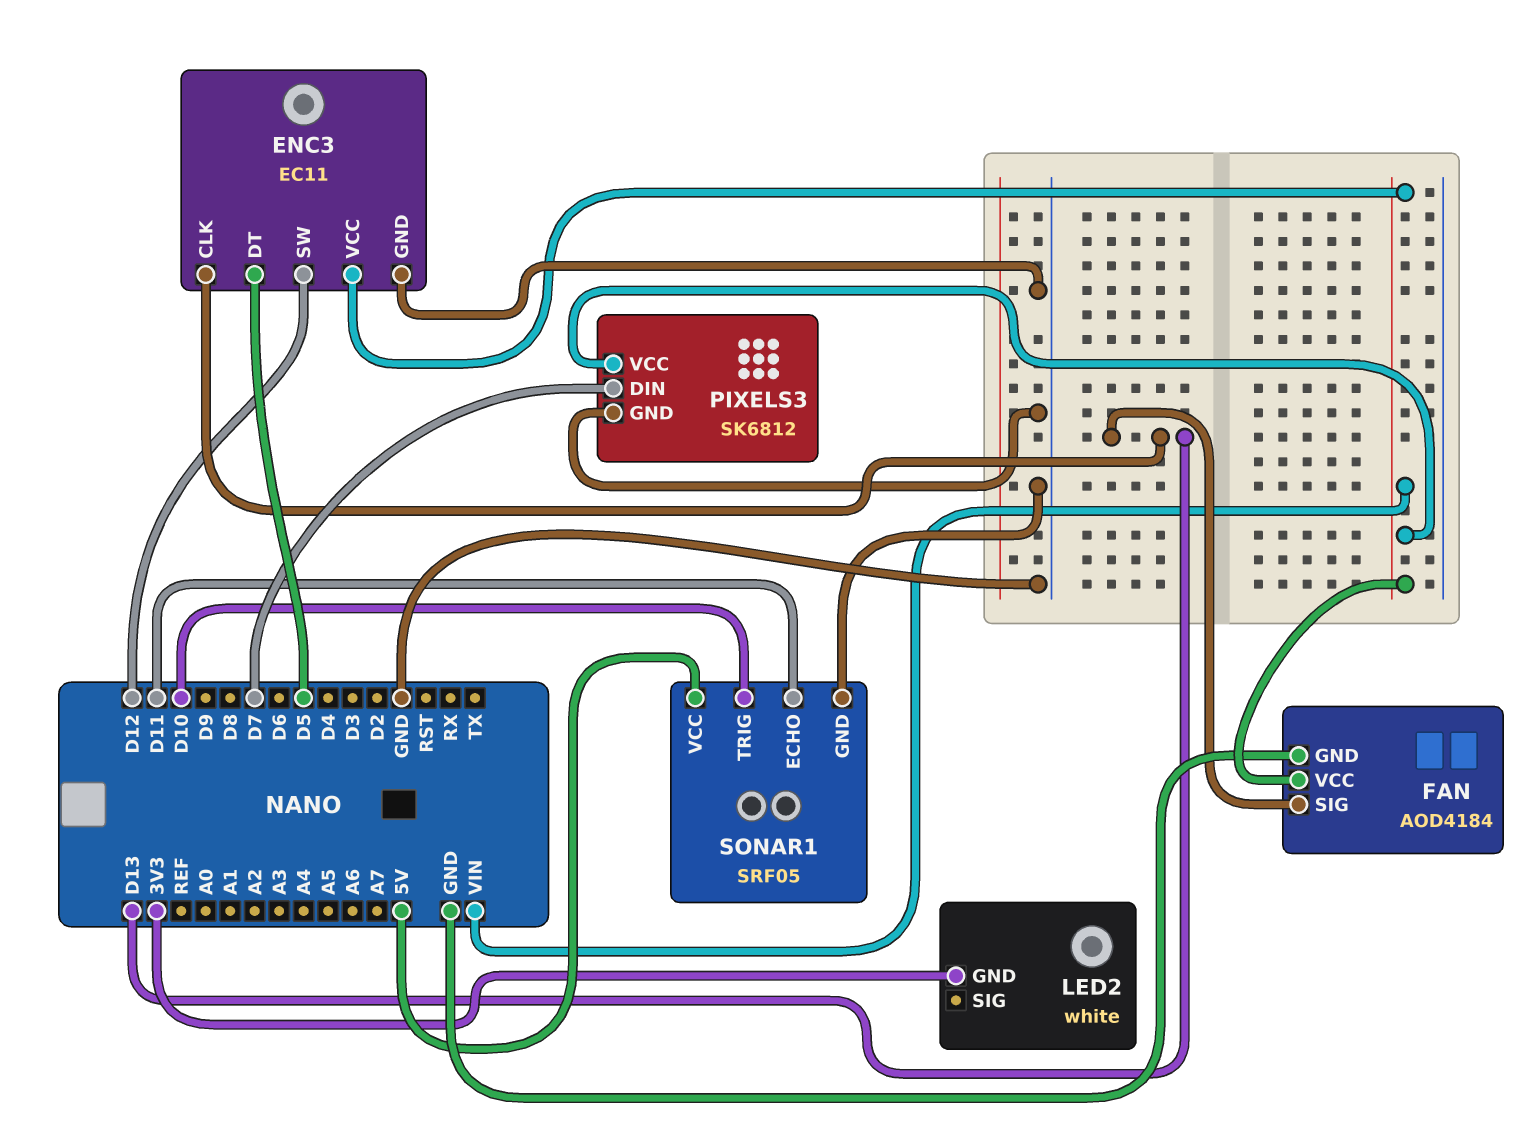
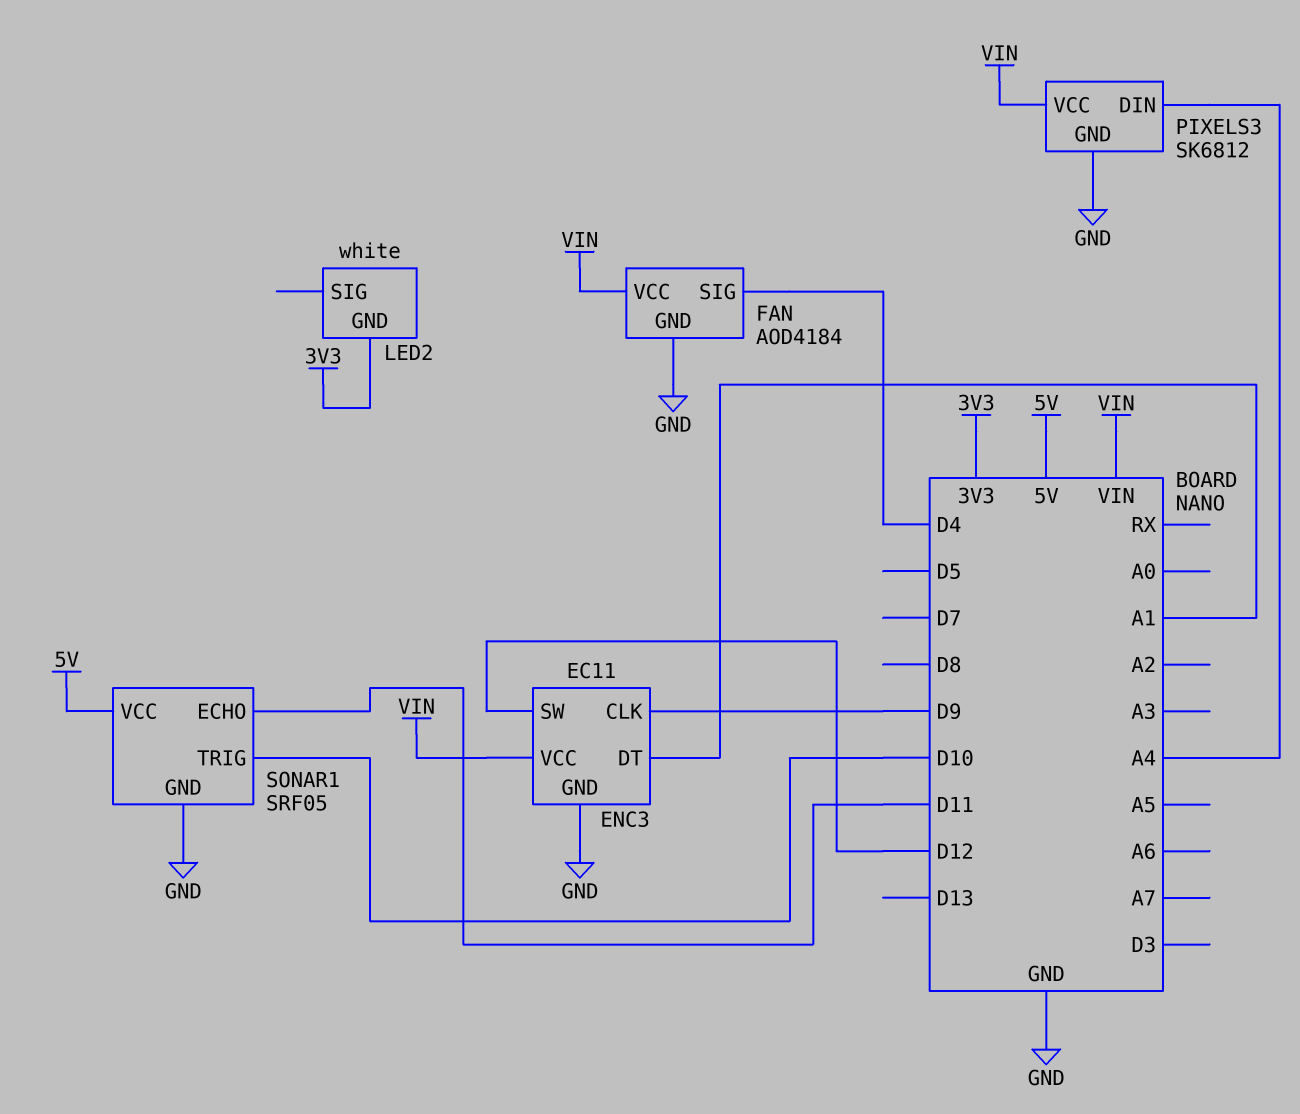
ENC3 pin CLK: D13 -> D9
ENC3 pin DT: D5 -> A1
FAN pin SIG: D13 -> D4
PIXELS3 pin DIN: D7 -> A4

